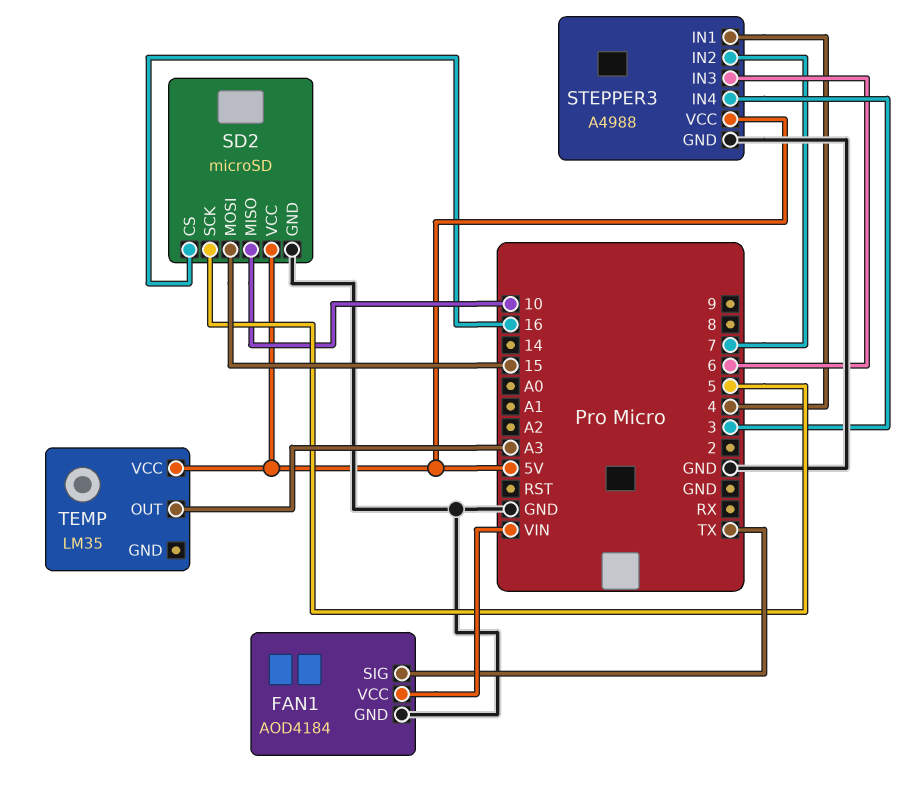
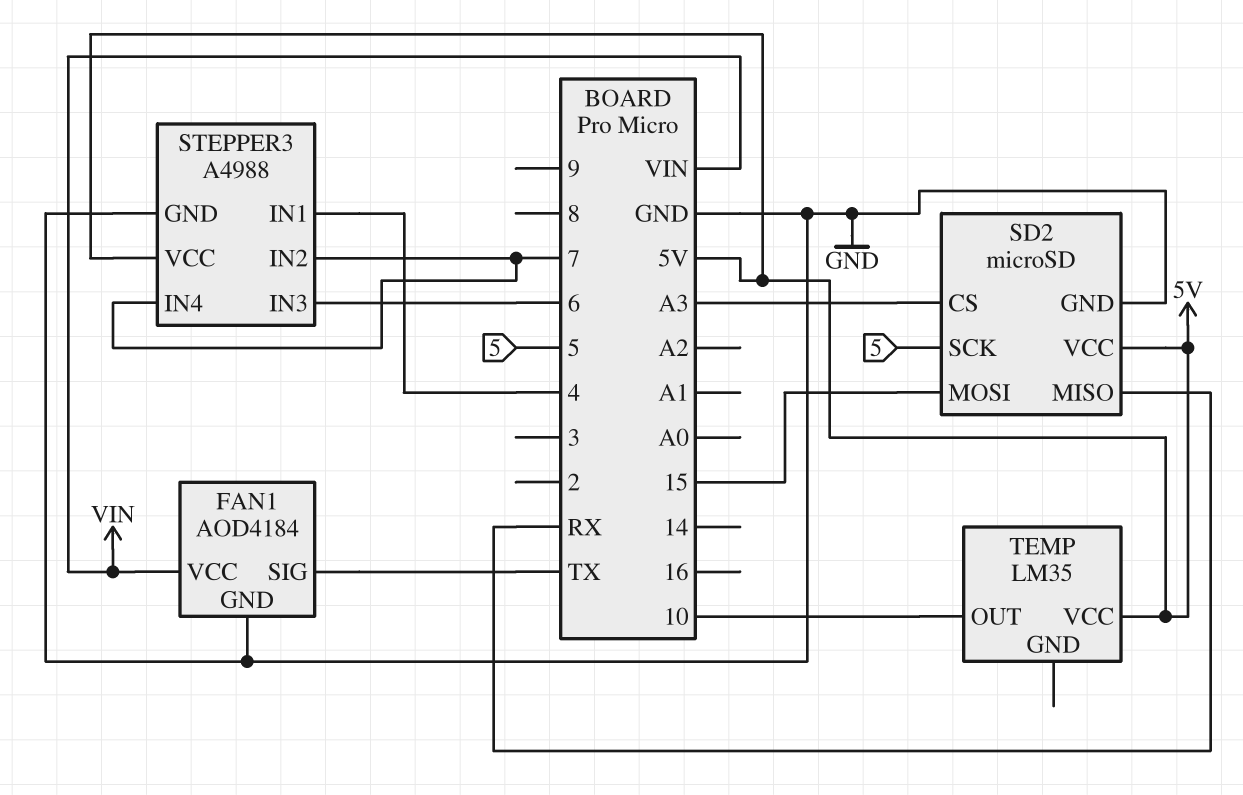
SD2 pin CS: 16 -> A3
SD2 pin MISO: 10 -> RX
STEPPER3 pin IN4: 3 -> 7
TEMP pin OUT: A3 -> 10

